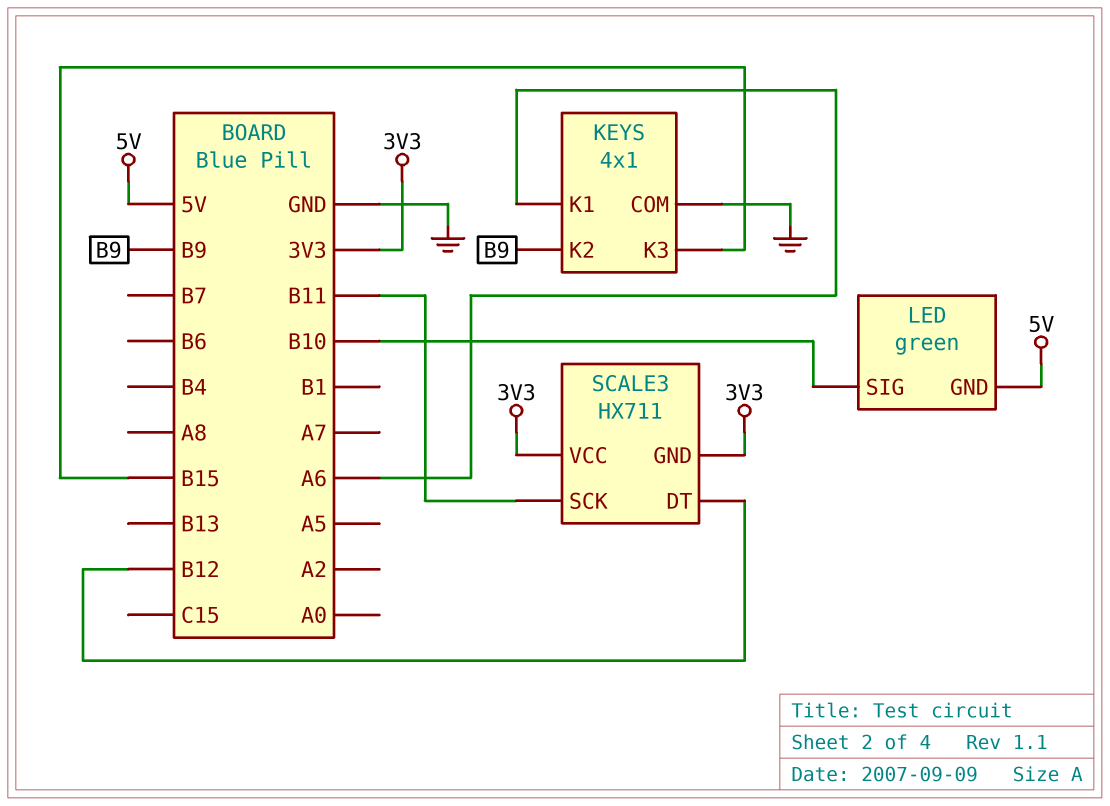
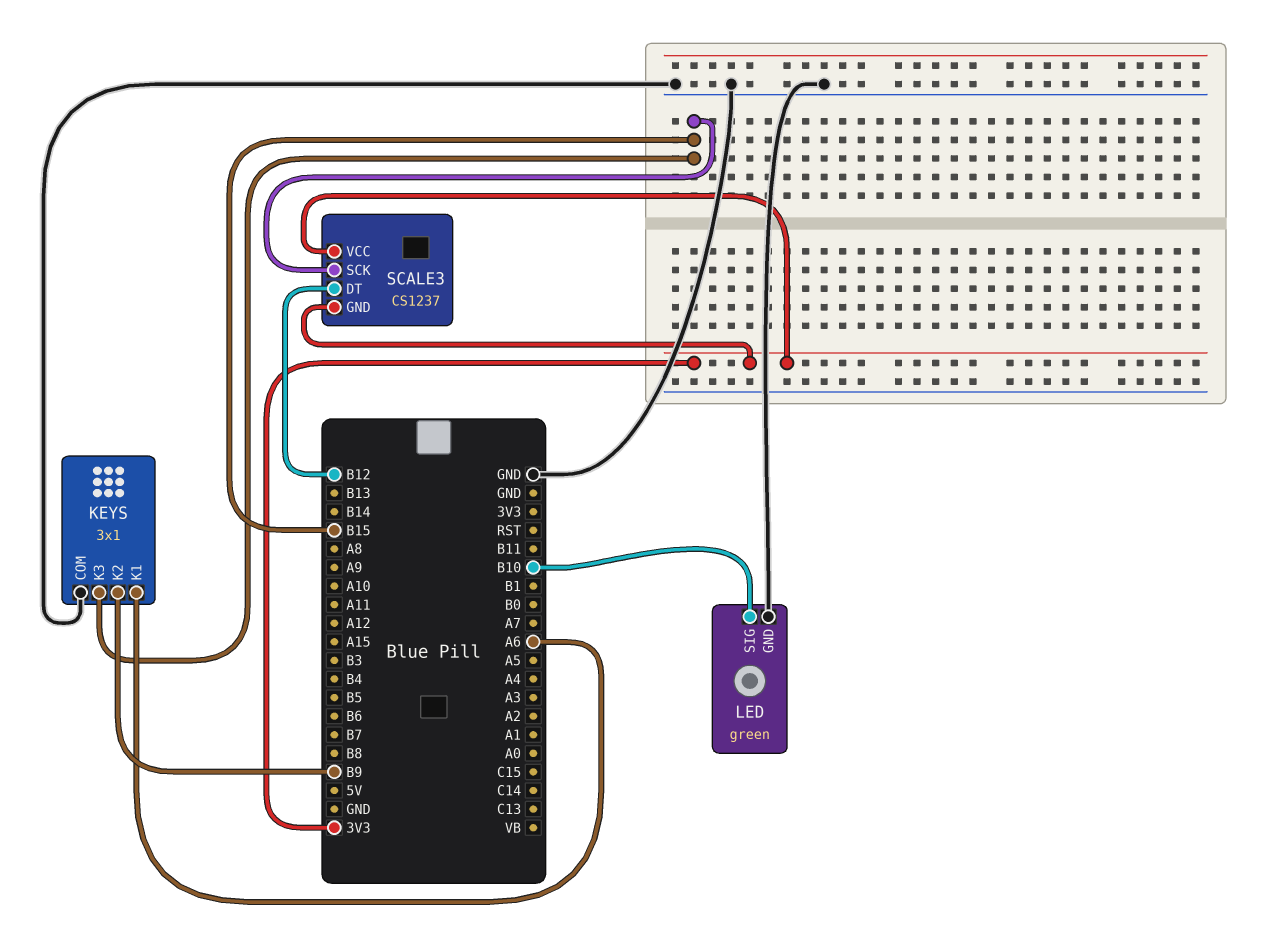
KEYS: 4x1 -> 3x1
LED pin GND: 5V -> GND
SCALE3: HX711 -> CS1237
SCALE3 pin SCK: B11 -> B15

